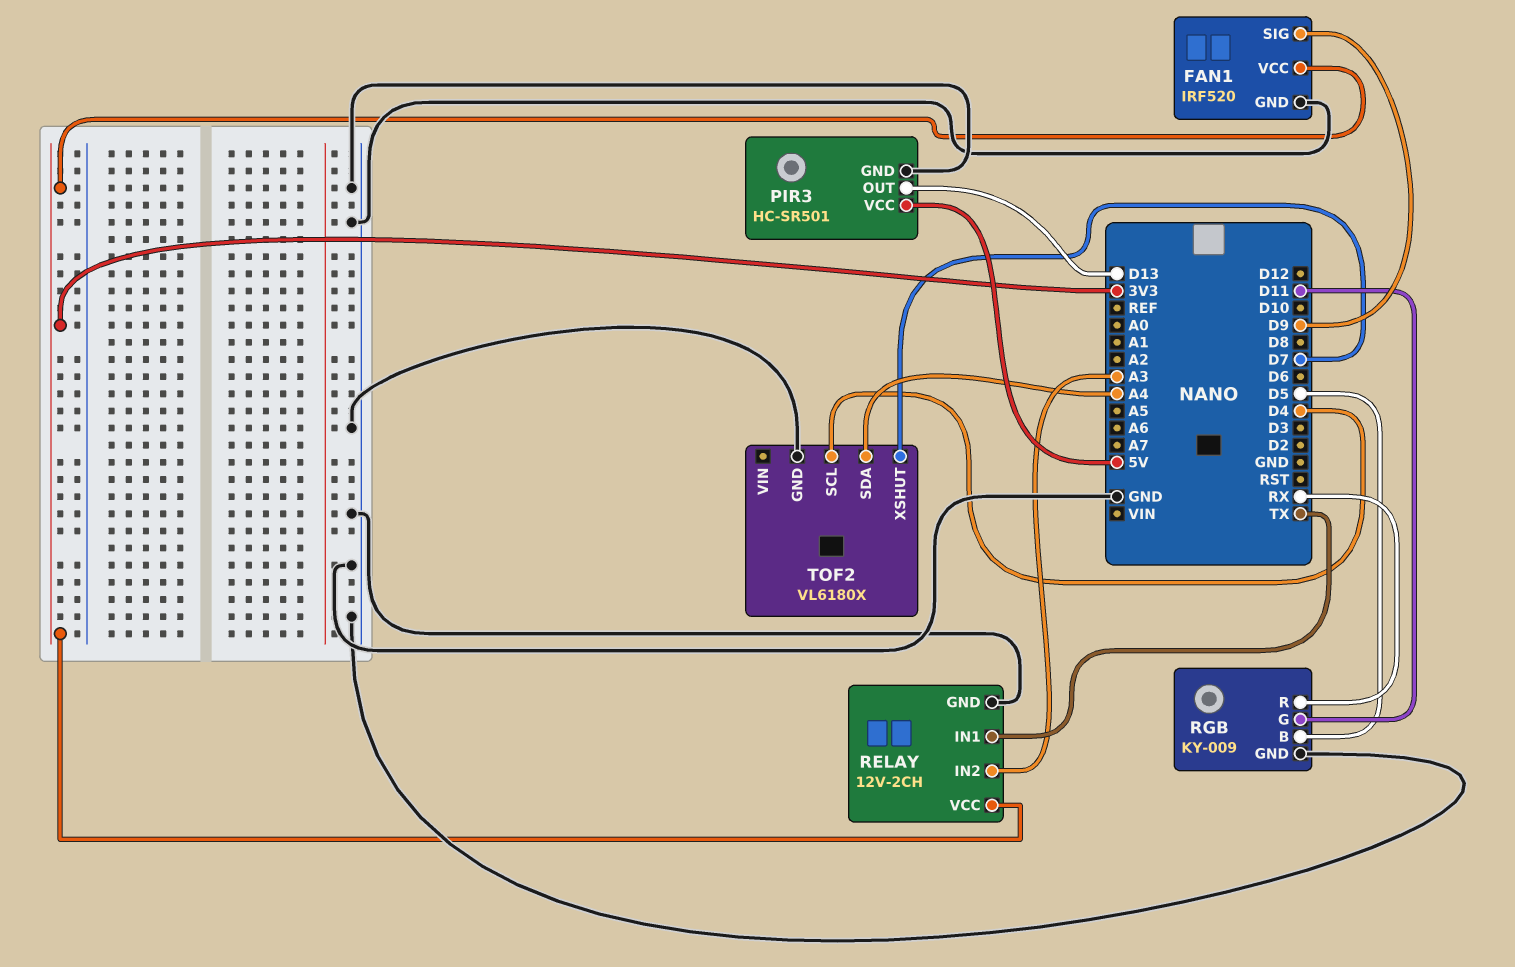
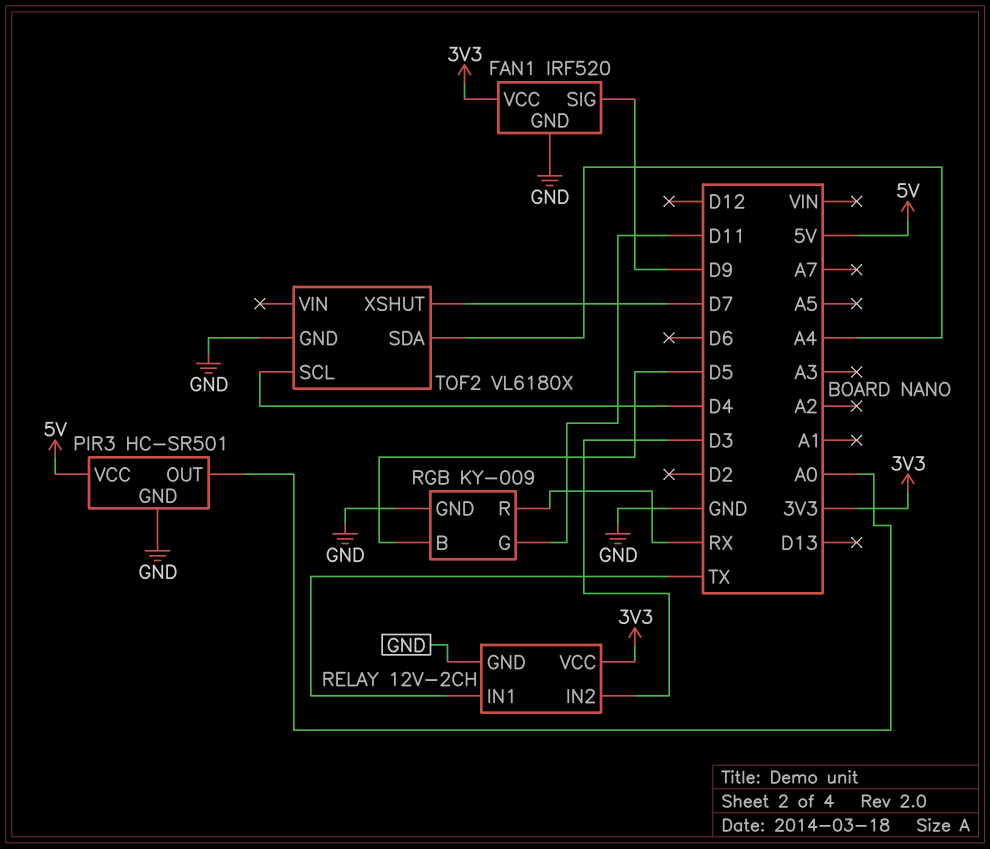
PIR3 pin OUT: D13 -> A0
RELAY pin IN2: A3 -> D3

